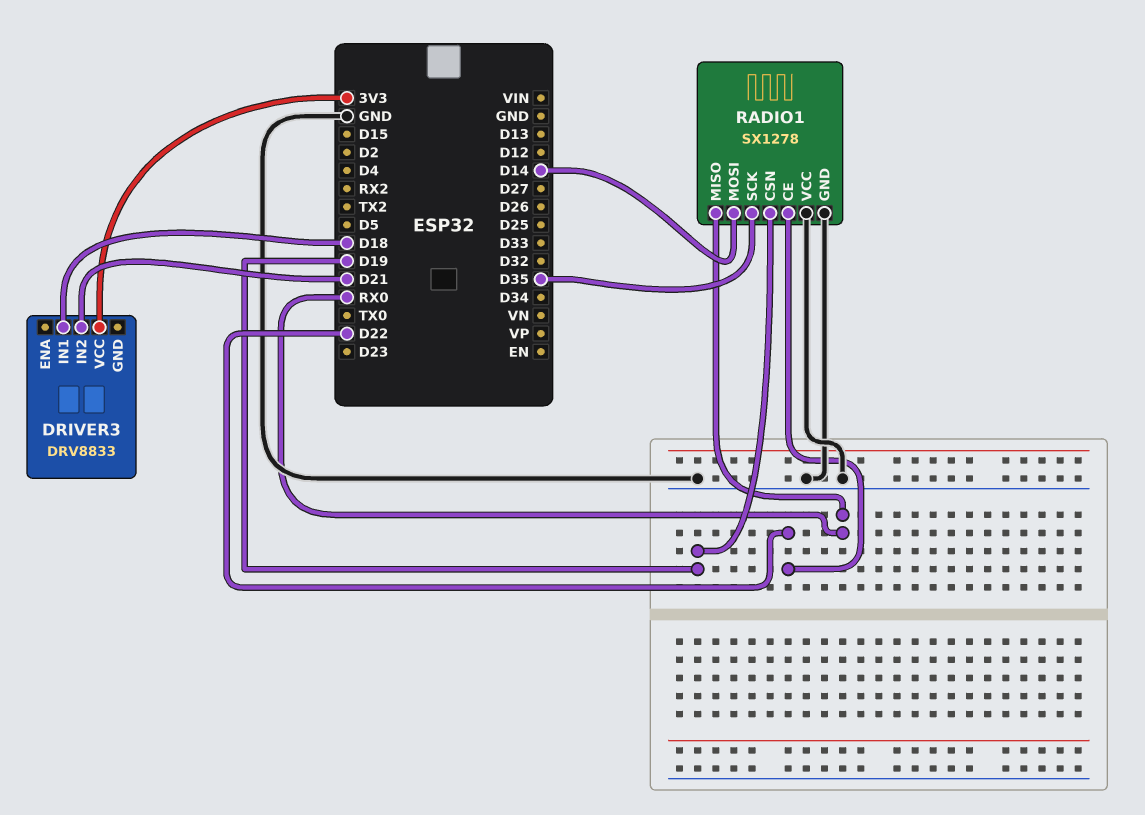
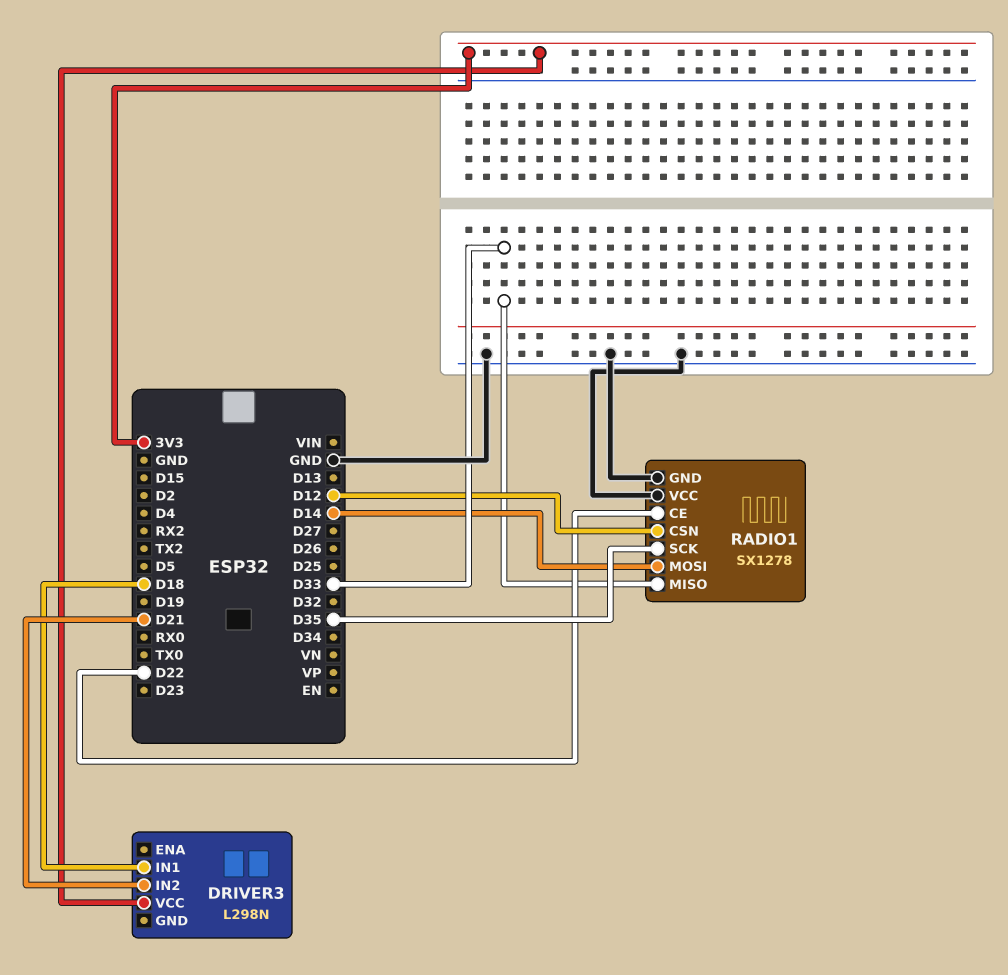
DRIVER3: DRV8833 -> L298N
RADIO1 pin CSN: D19 -> D12
RADIO1 pin MISO: RX0 -> D33

